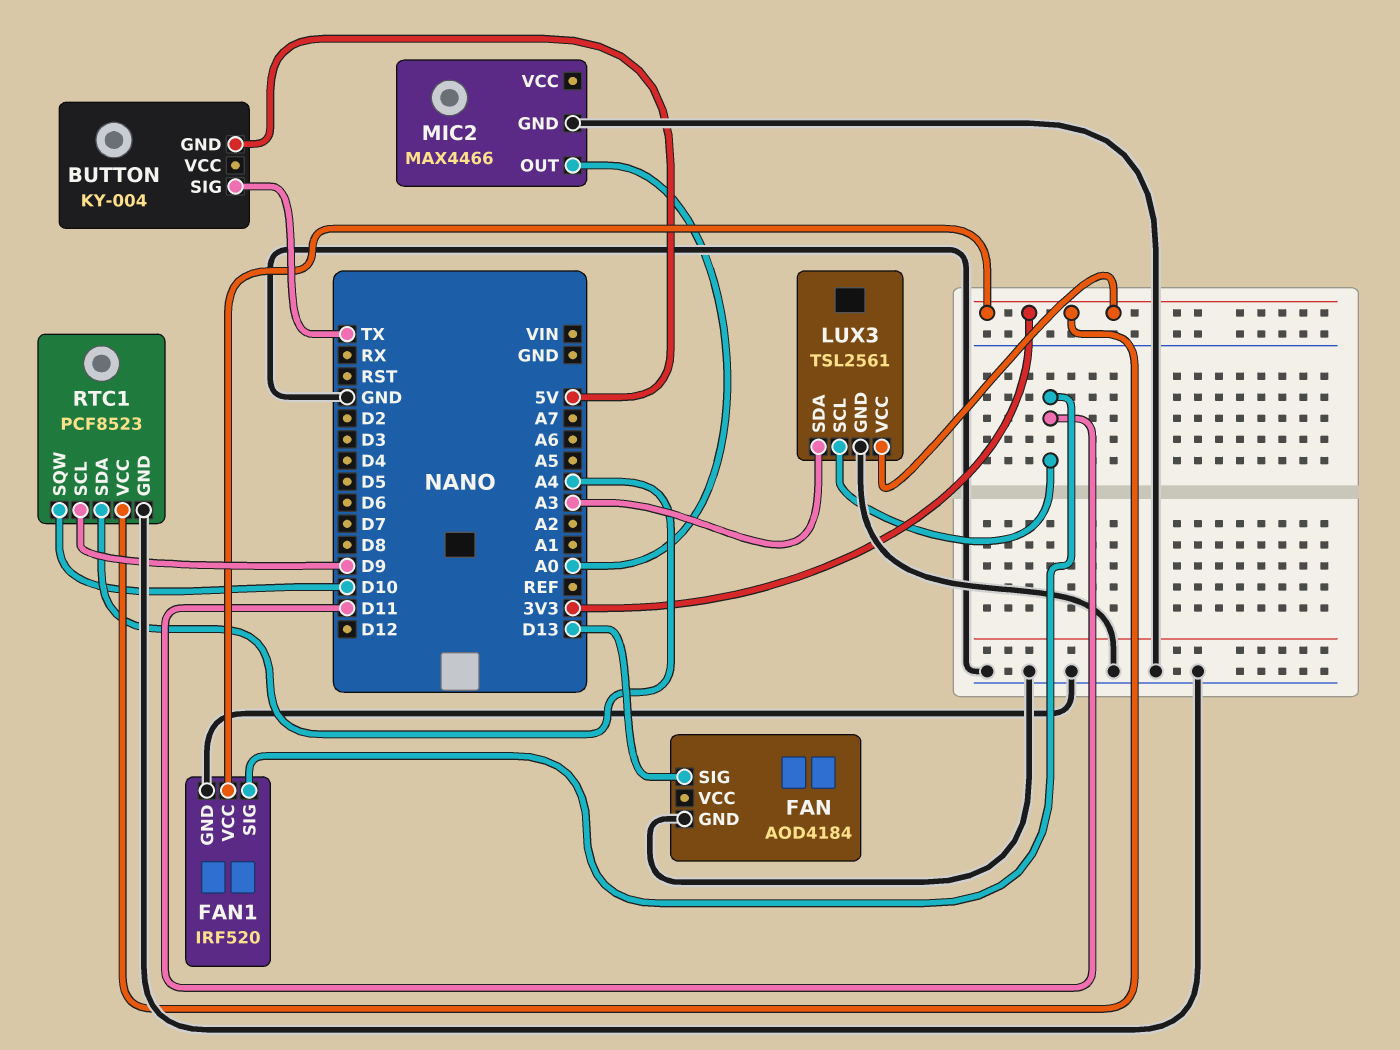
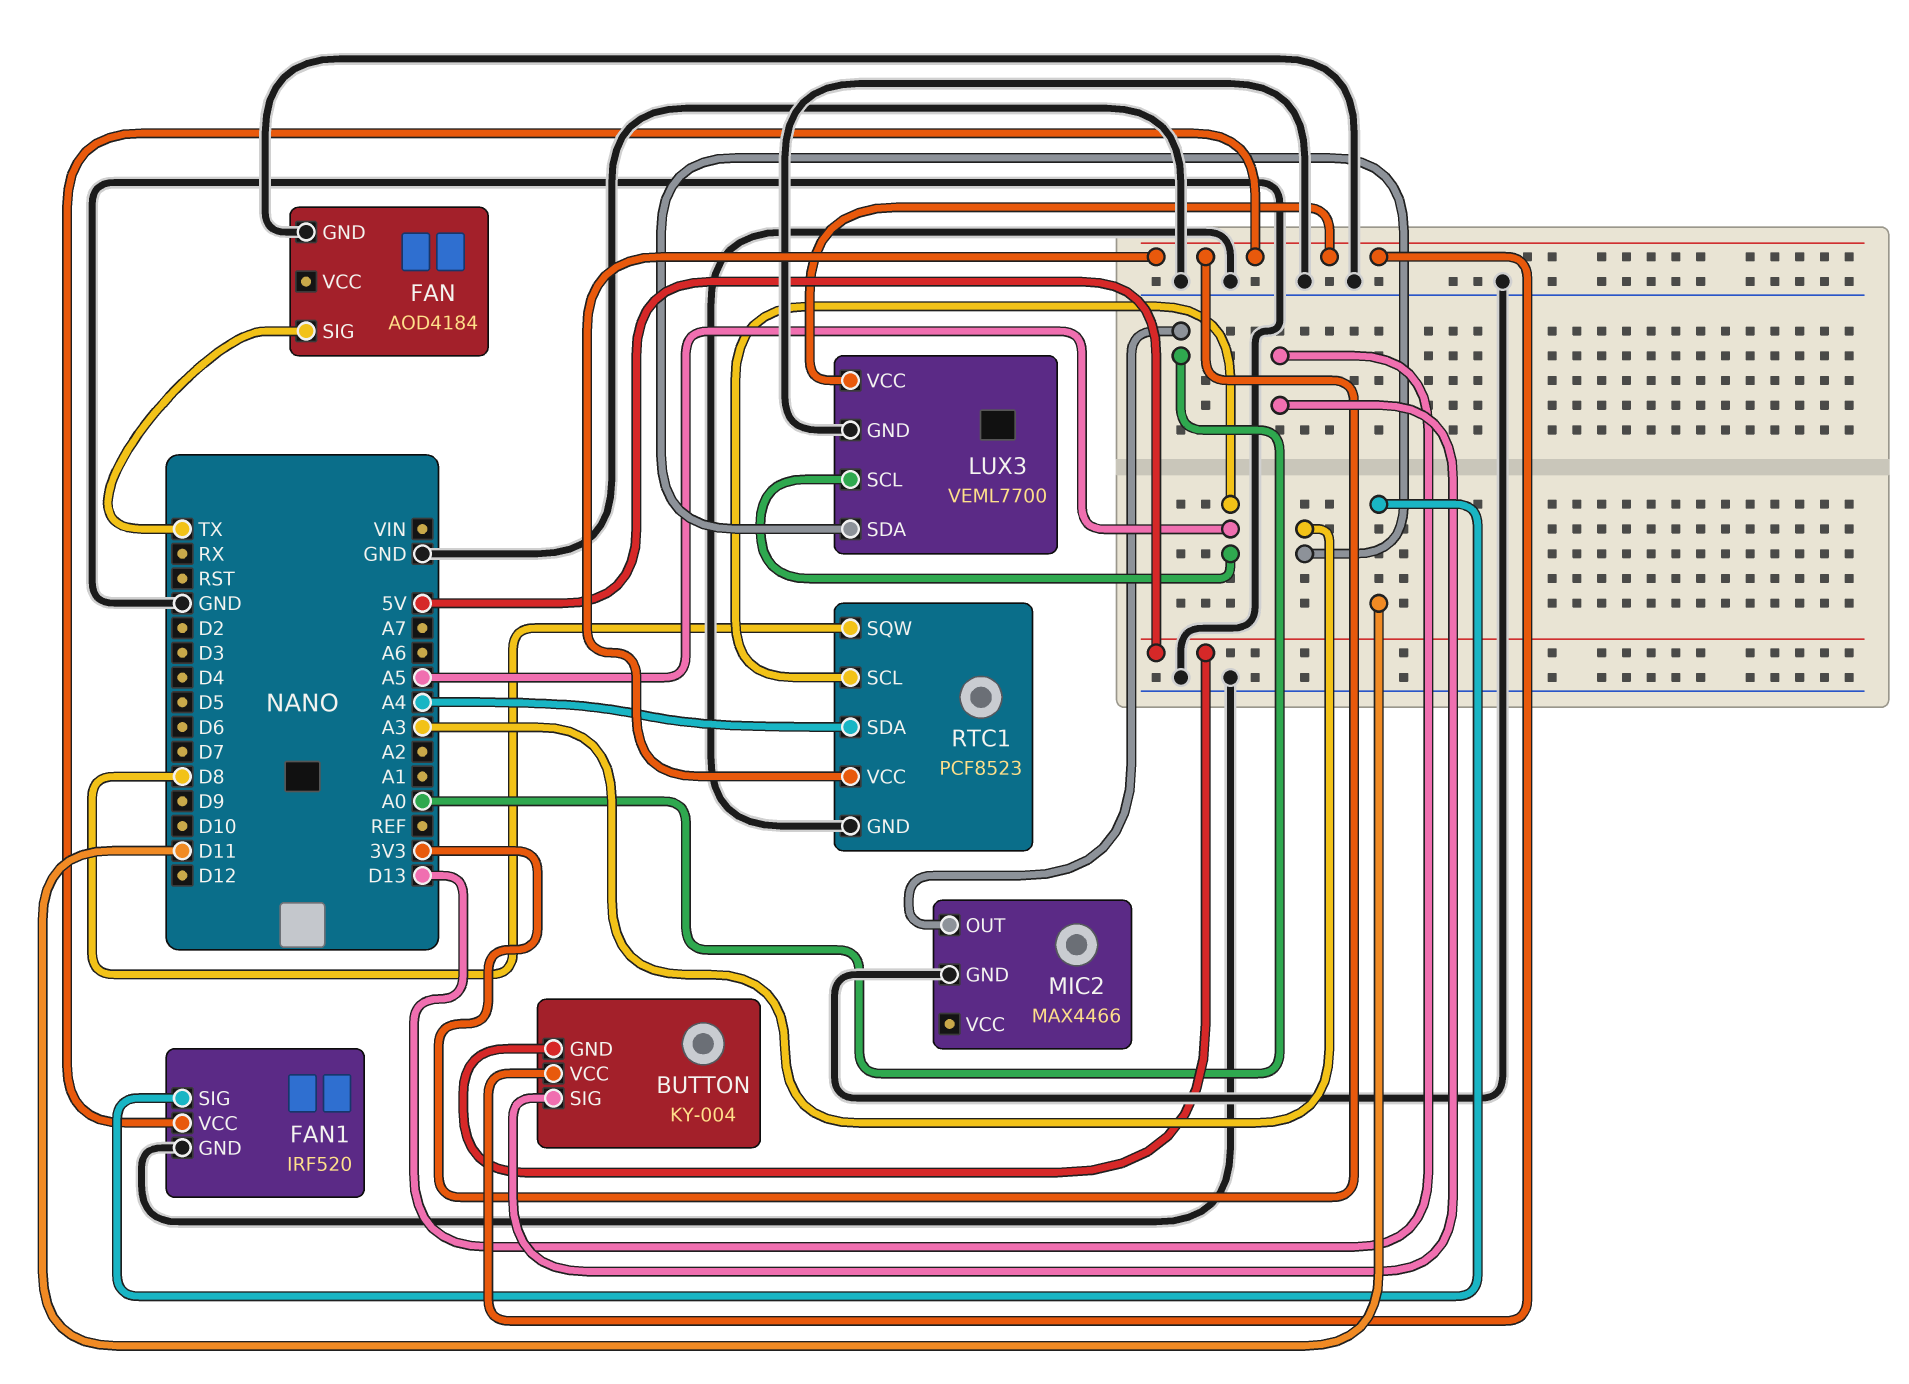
BUTTON pin SIG: TX -> D13
BUTTON pin VCC: none -> 3V3
FAN pin SIG: D13 -> TX
LUX3: TSL2561 -> VEML7700
LUX3 pin SCL: D11 -> A5
RTC1 pin SCL: D9 -> A5
RTC1 pin SQW: D10 -> D8

